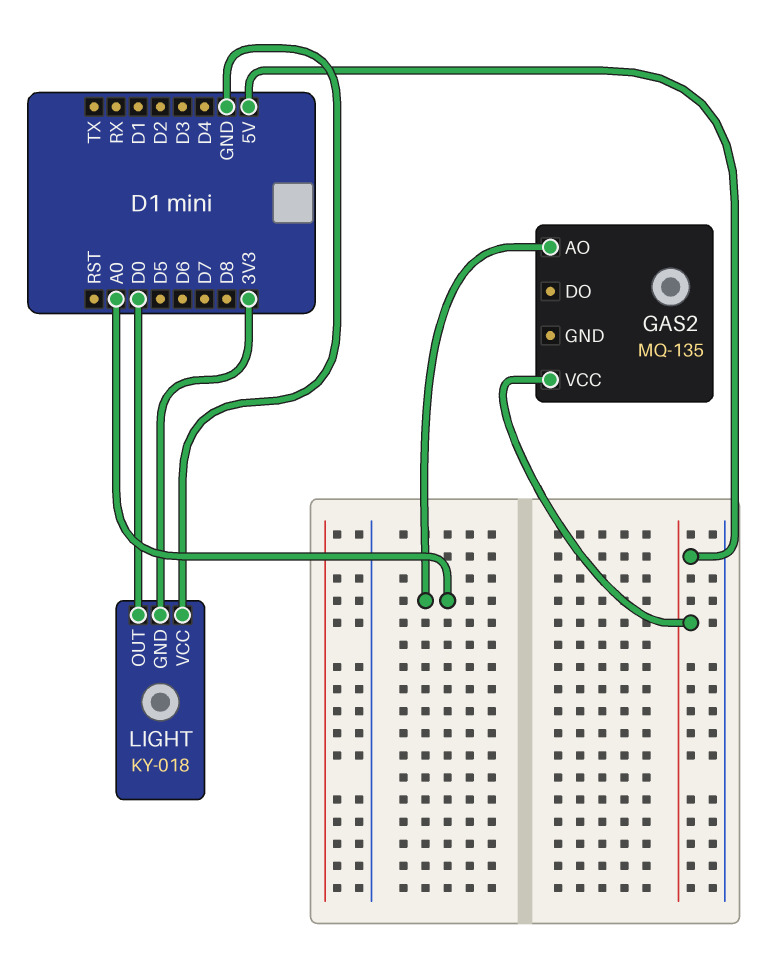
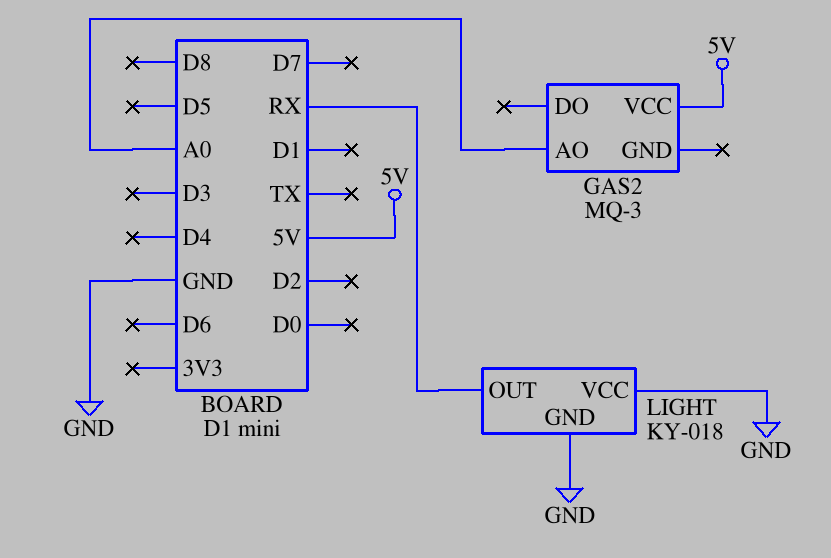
GAS2: MQ-135 -> MQ-3
LIGHT pin GND: 3V3 -> GND
LIGHT pin OUT: D0 -> RX

